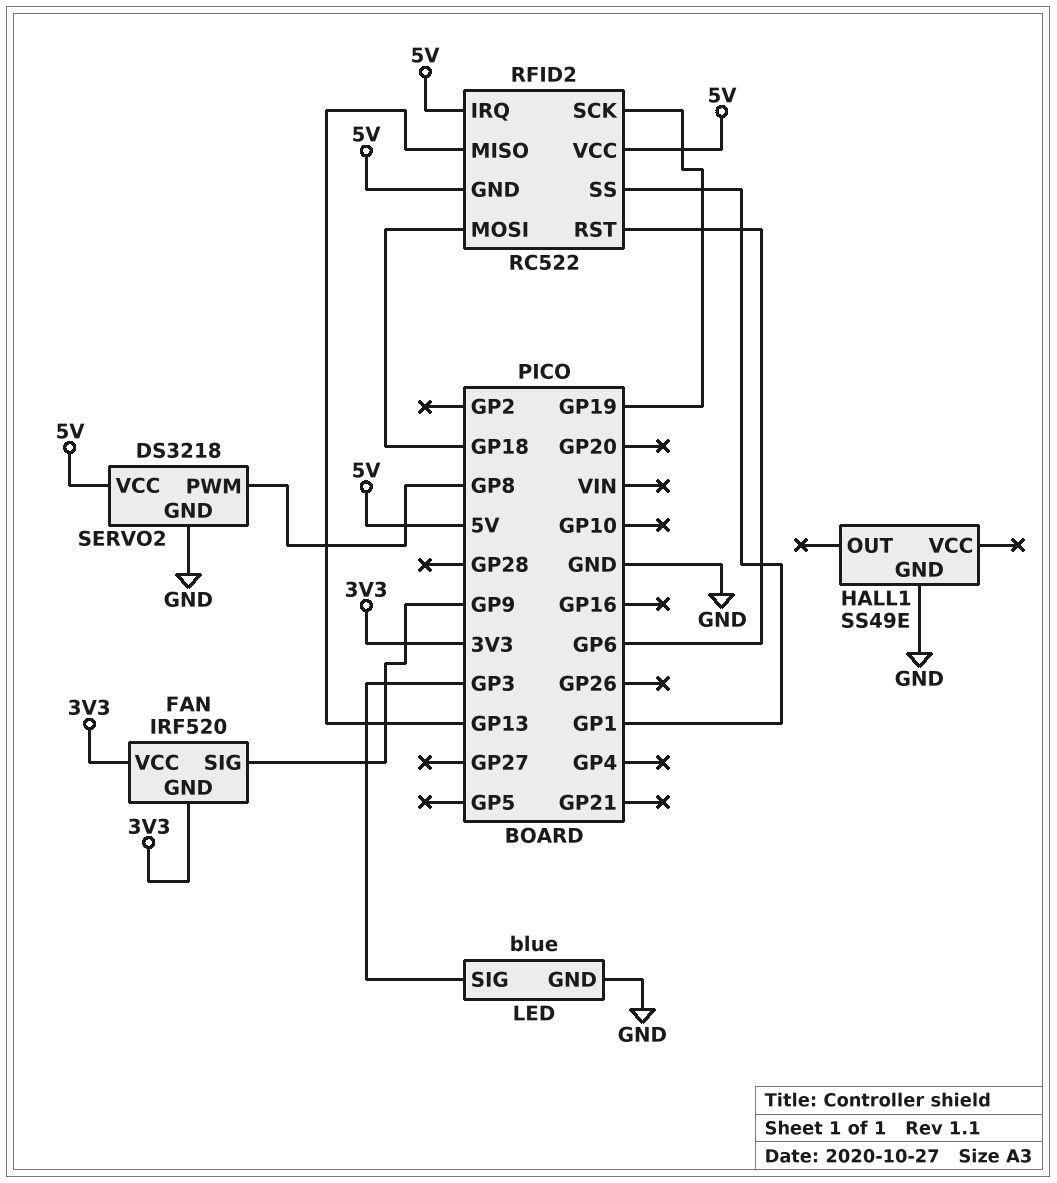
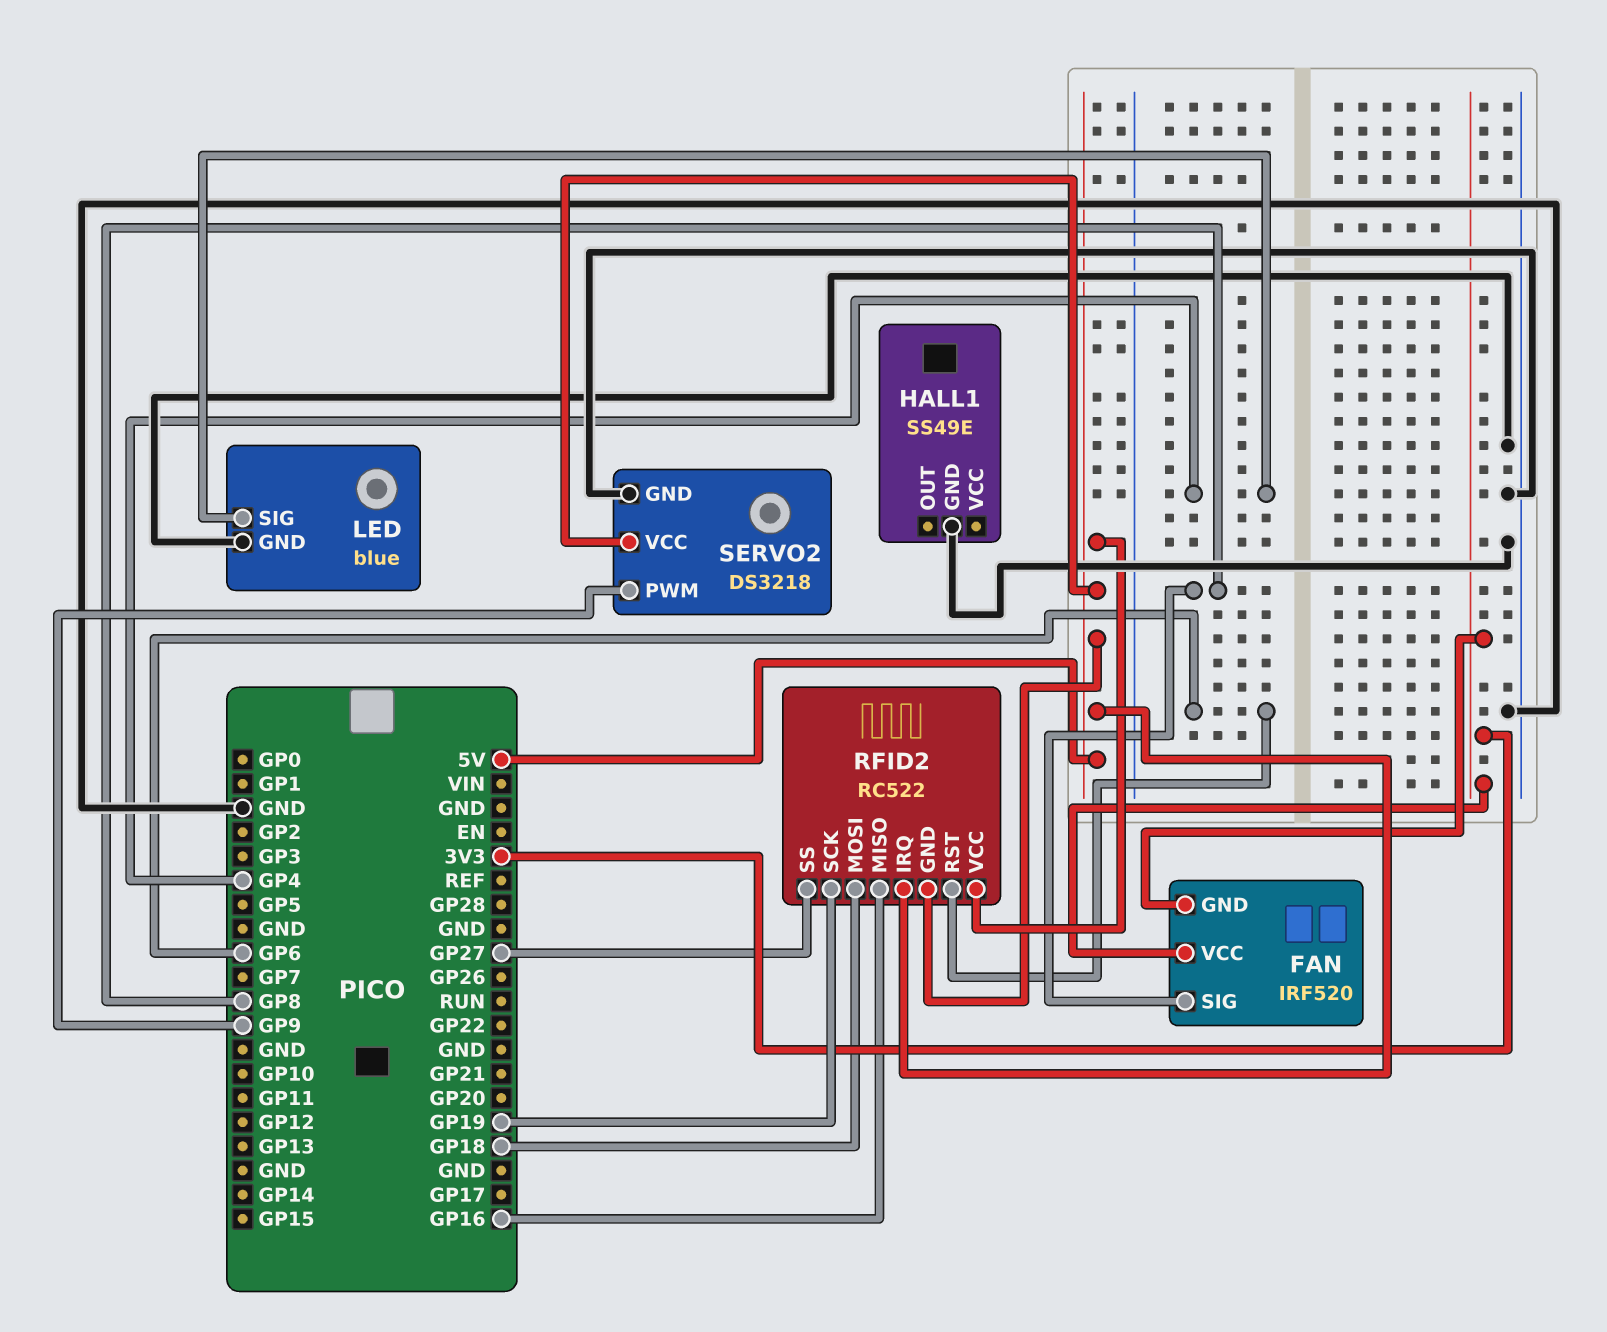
FAN pin SIG: GP9 -> GP8
LED pin SIG: GP3 -> GP4
RFID2 pin MISO: GP13 -> GP16
RFID2 pin SS: GP1 -> GP27
SERVO2 pin PWM: GP8 -> GP9

